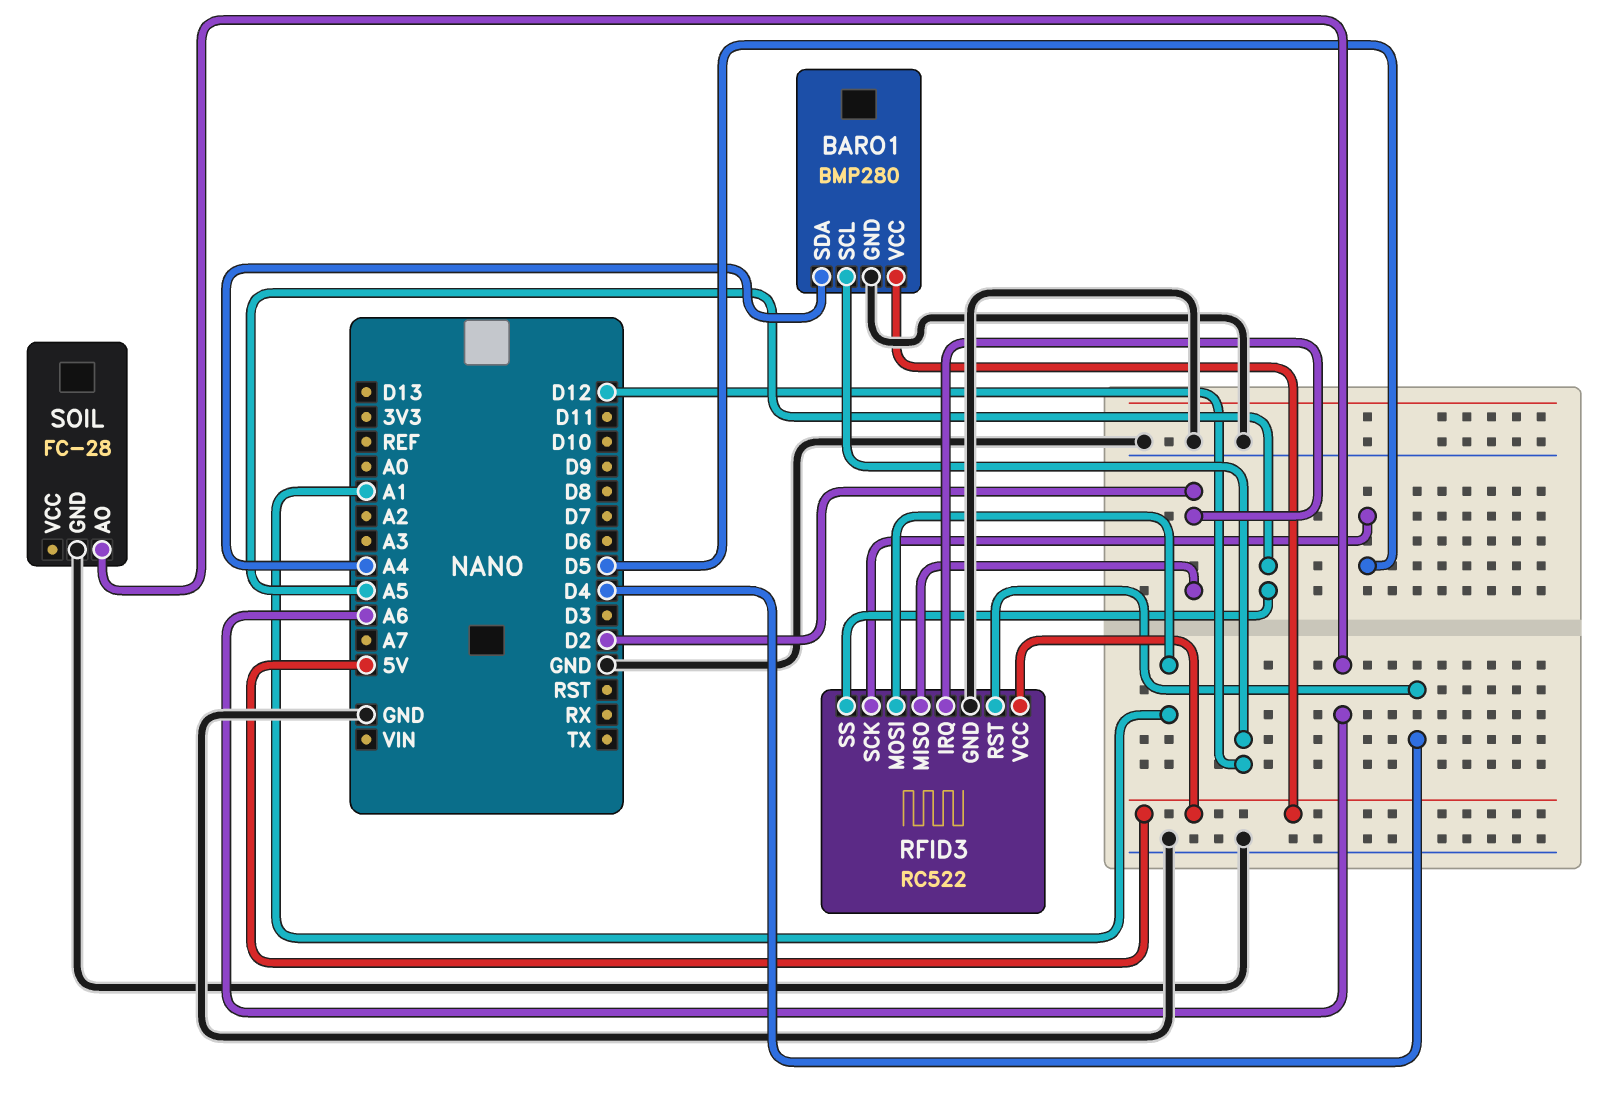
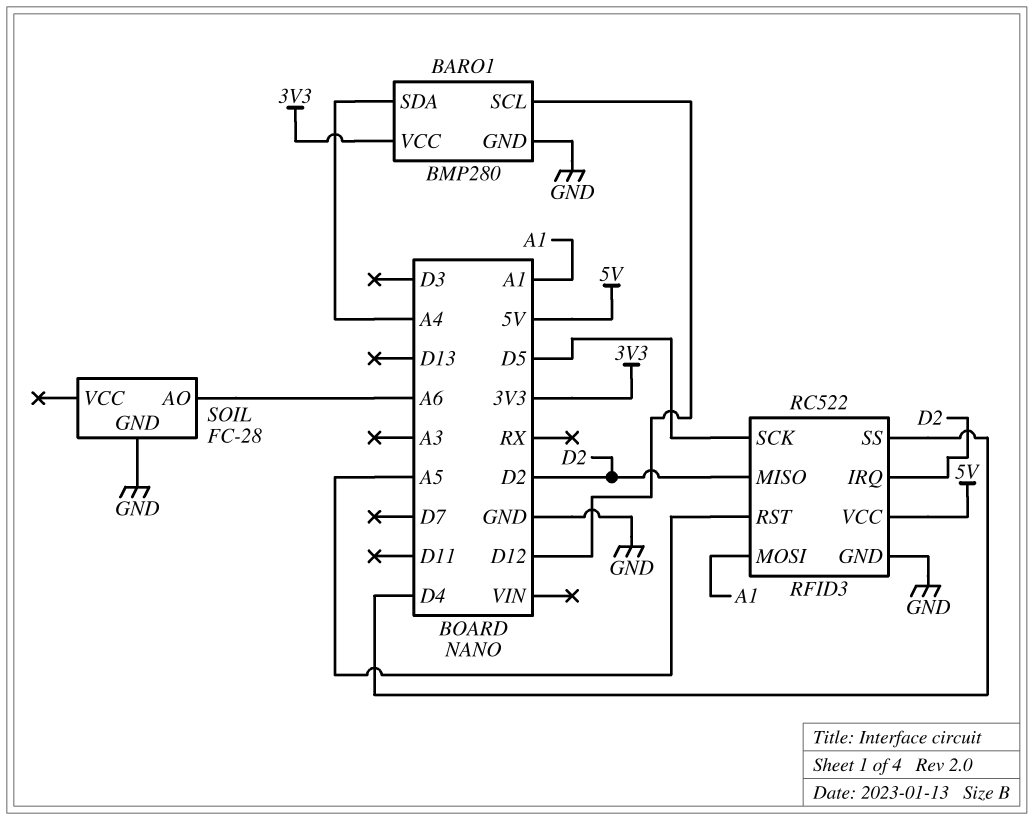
BARO1 pin VCC: 5V -> 3V3
RFID3 pin RST: D4 -> A5
RFID3 pin SS: A5 -> D4

